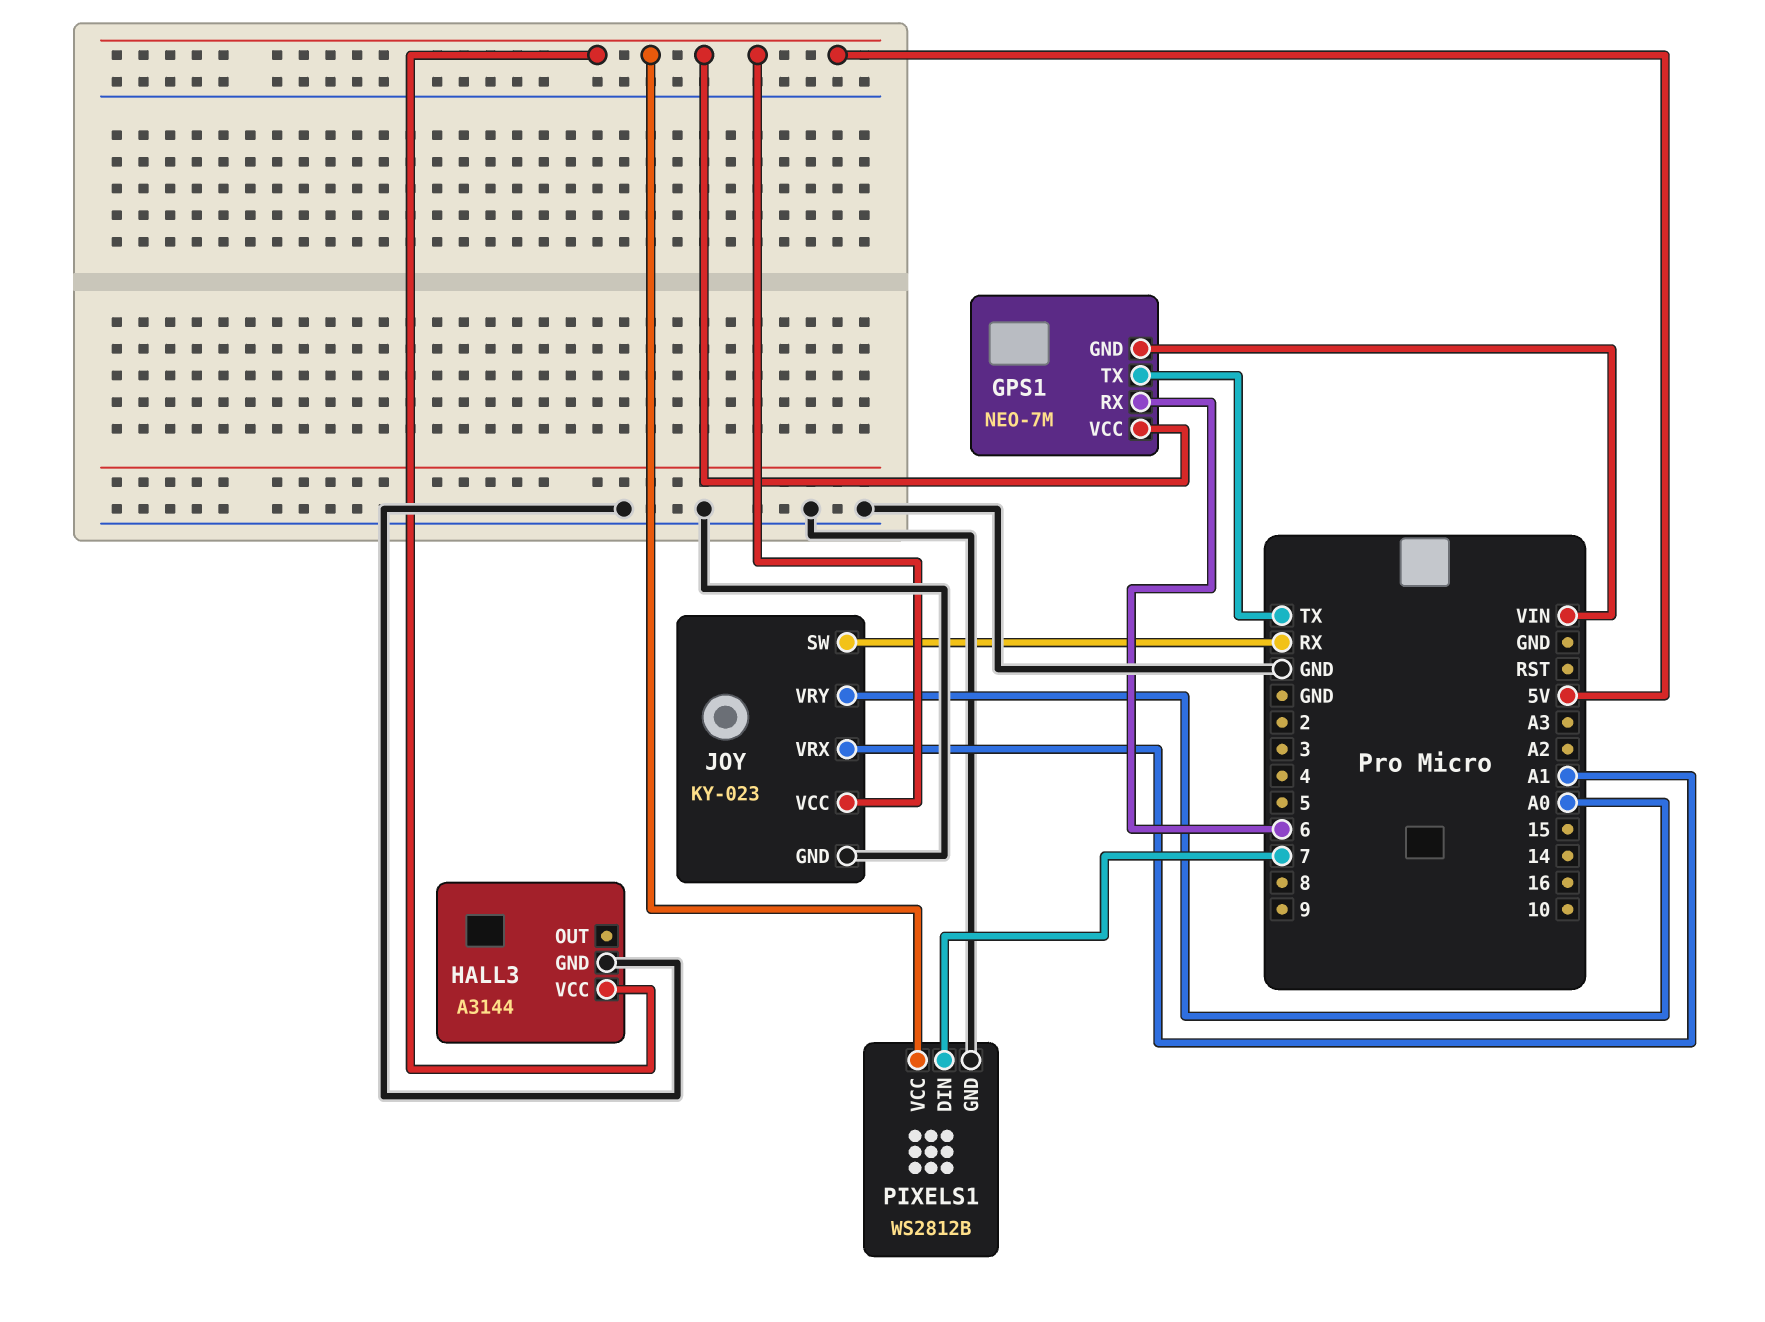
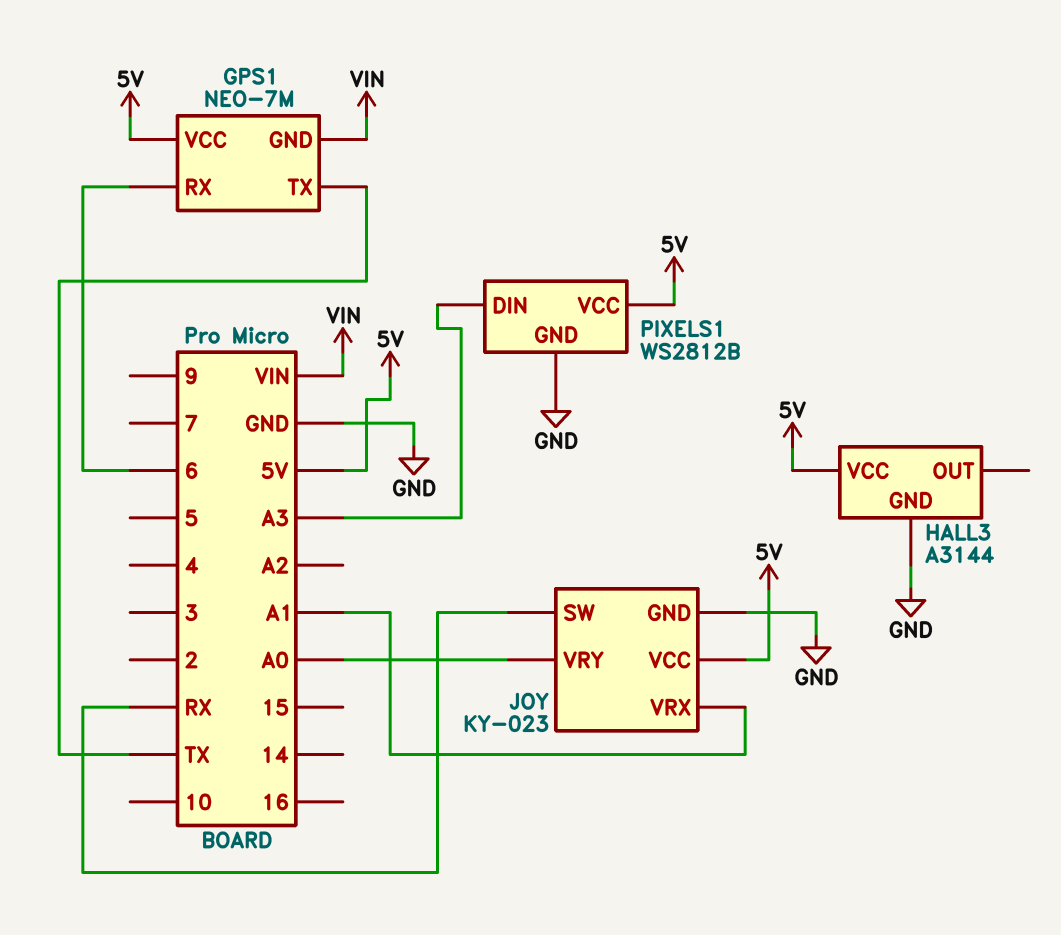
PIXELS1 pin DIN: 7 -> A3

